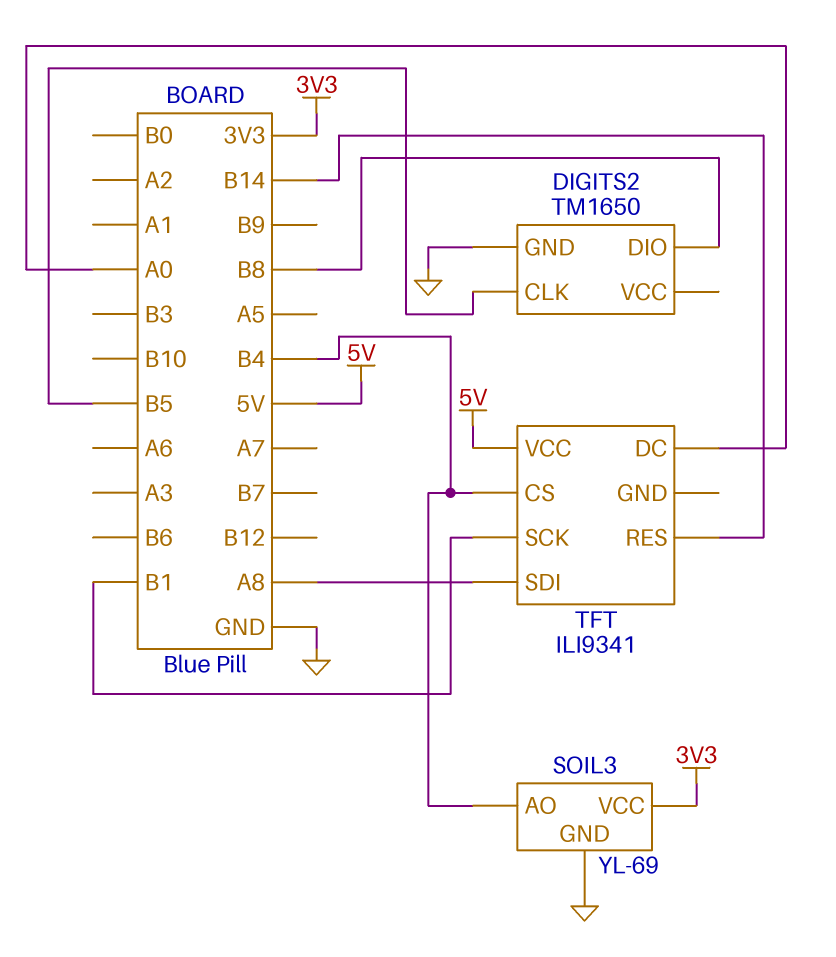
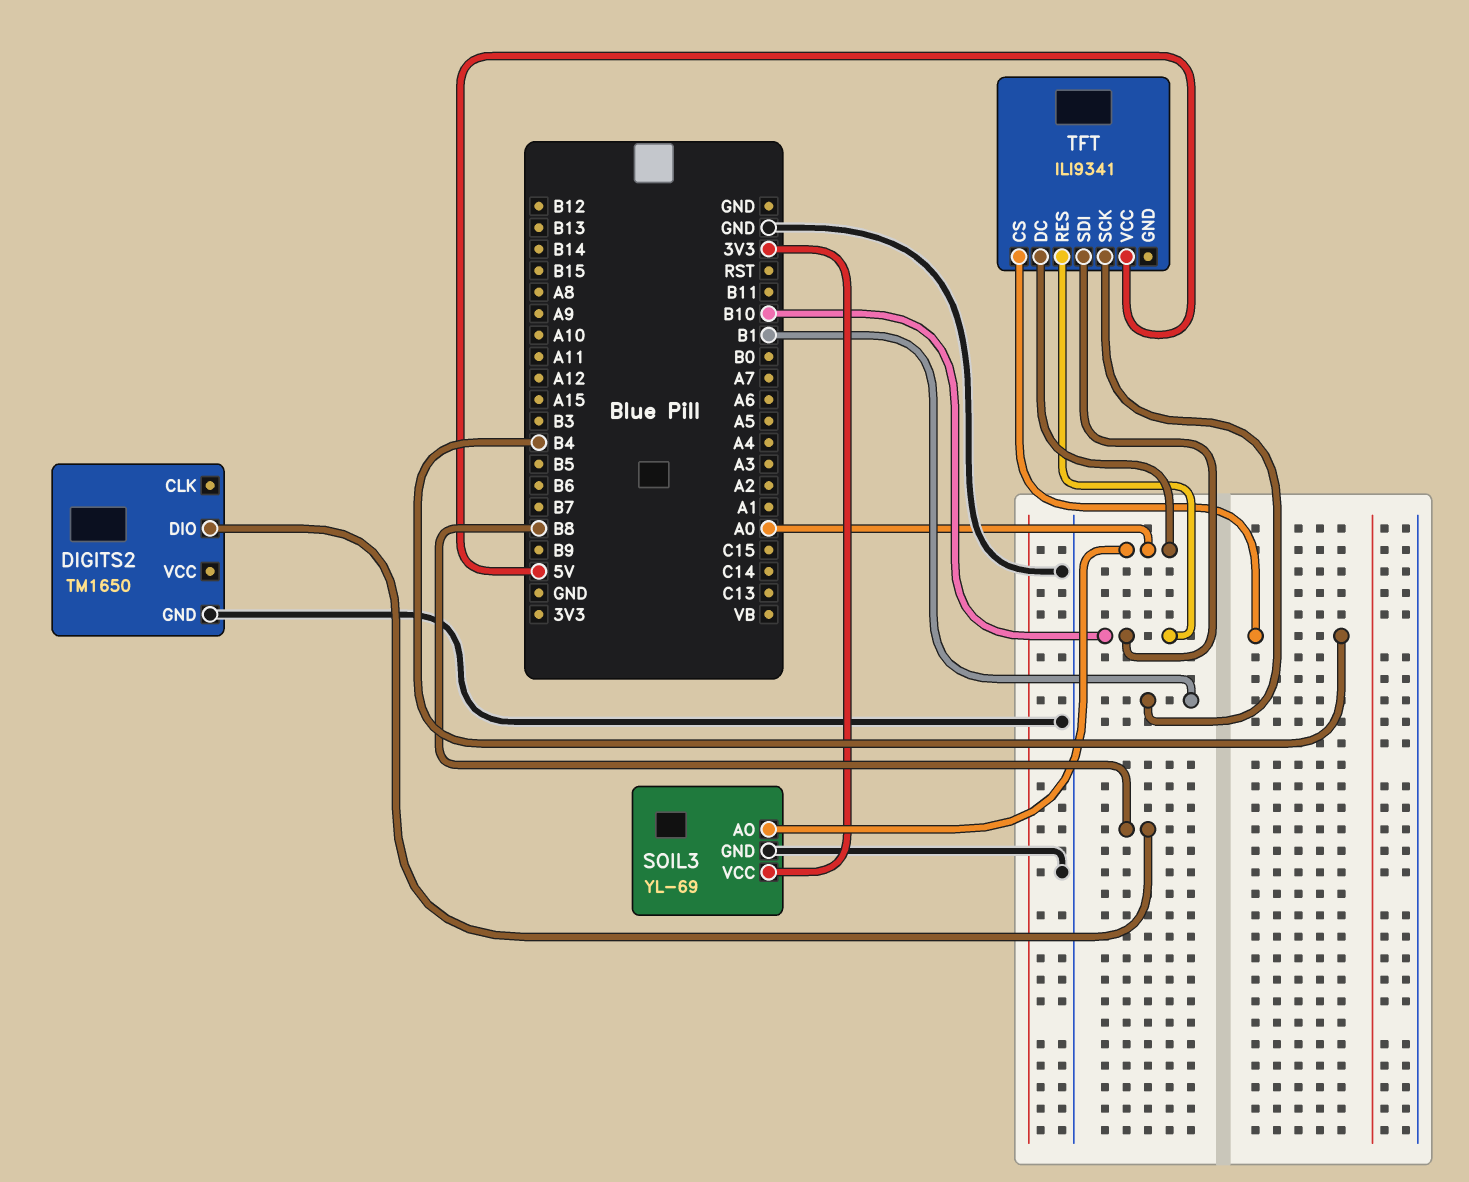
DIGITS2 pin CLK: B5 -> none
SOIL3 pin AO: B4 -> A0
TFT pin RES: B14 -> B10
TFT pin SDI: A8 -> B10

